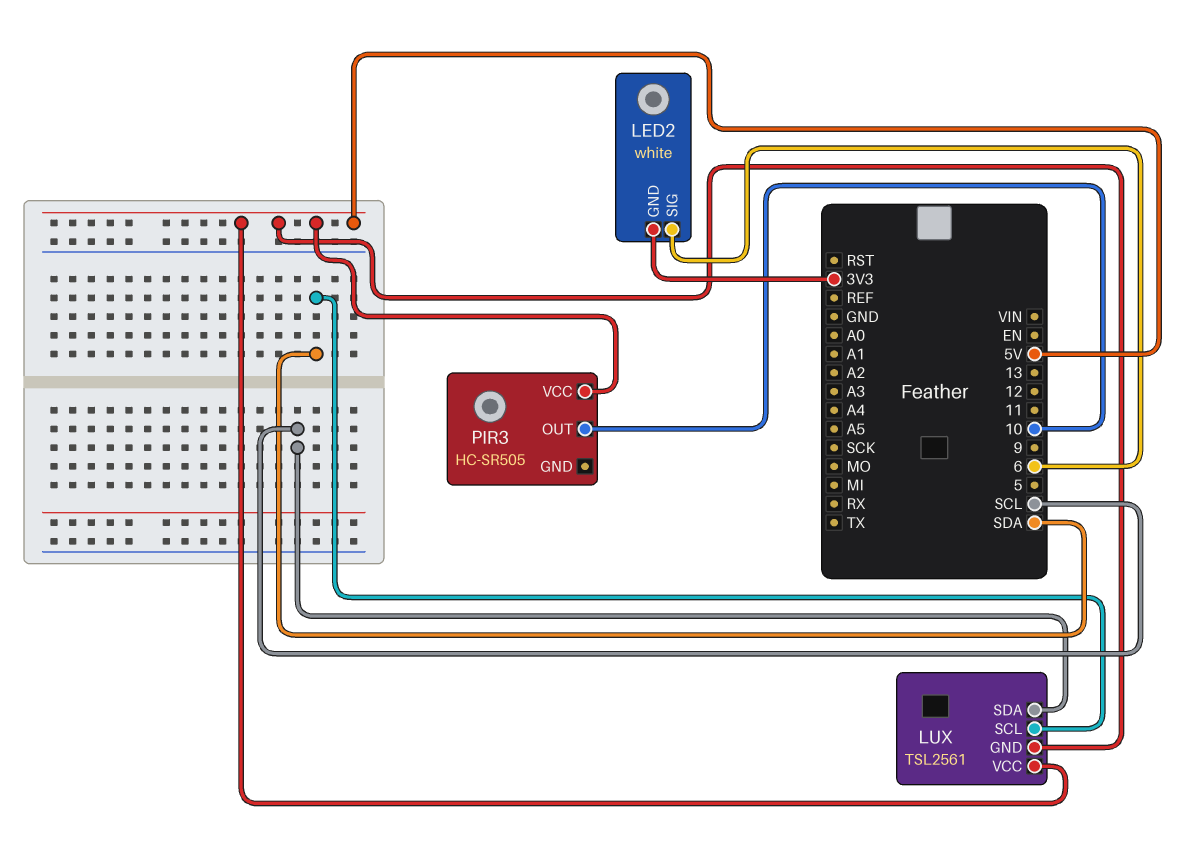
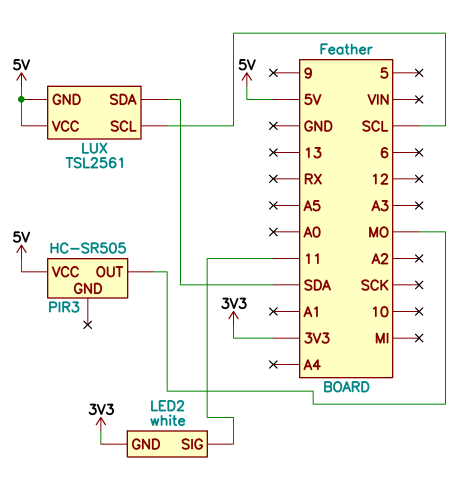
LED2 pin SIG: 6 -> 11
LUX pin SCL: SDA -> SCL
LUX pin SDA: SCL -> SDA
PIR3 pin OUT: 10 -> MO

